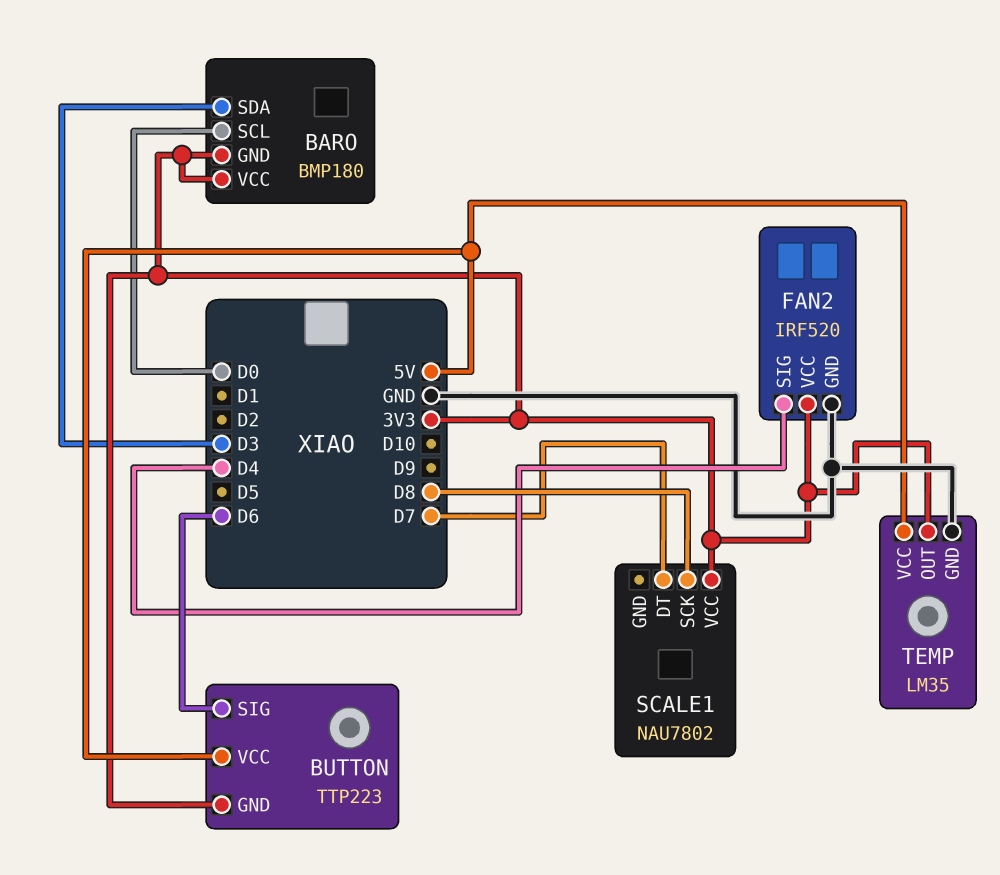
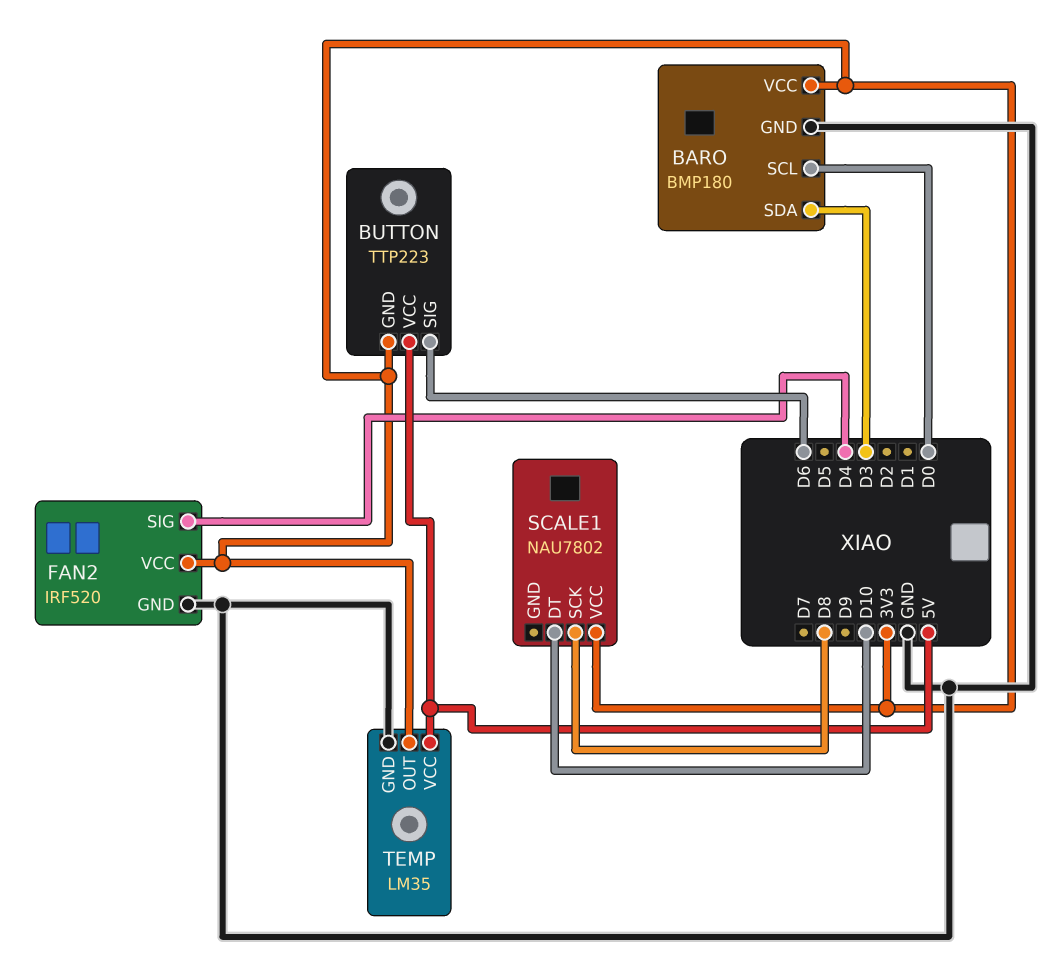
BARO pin GND: 3V3 -> GND
SCALE1 pin DT: D7 -> D10

